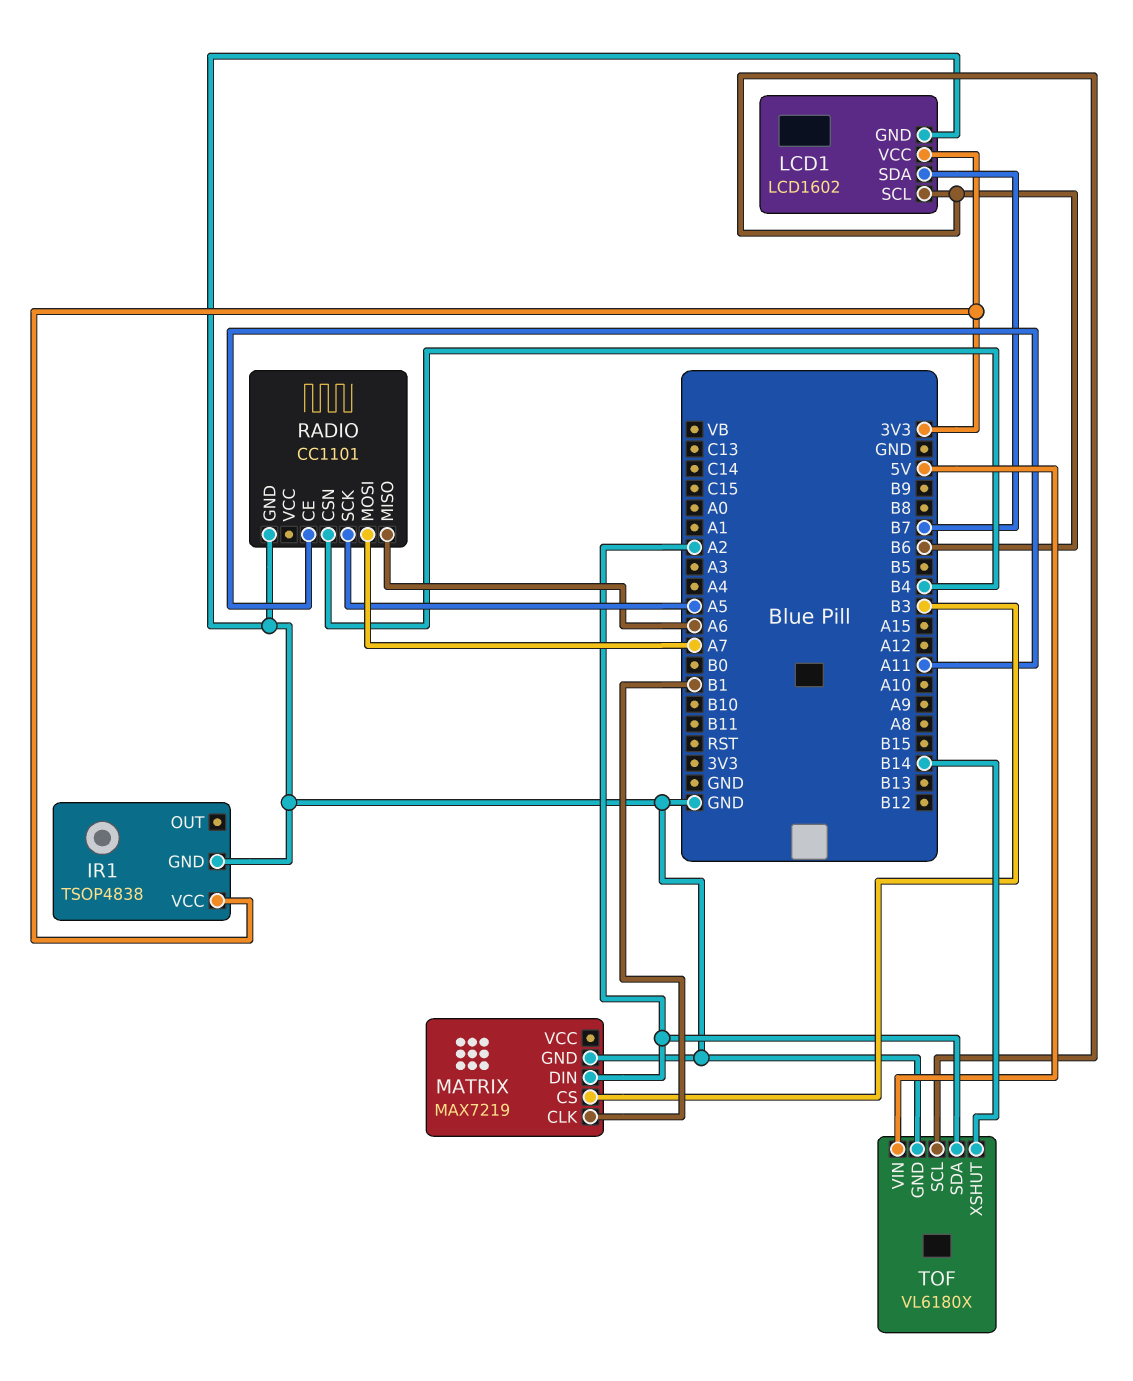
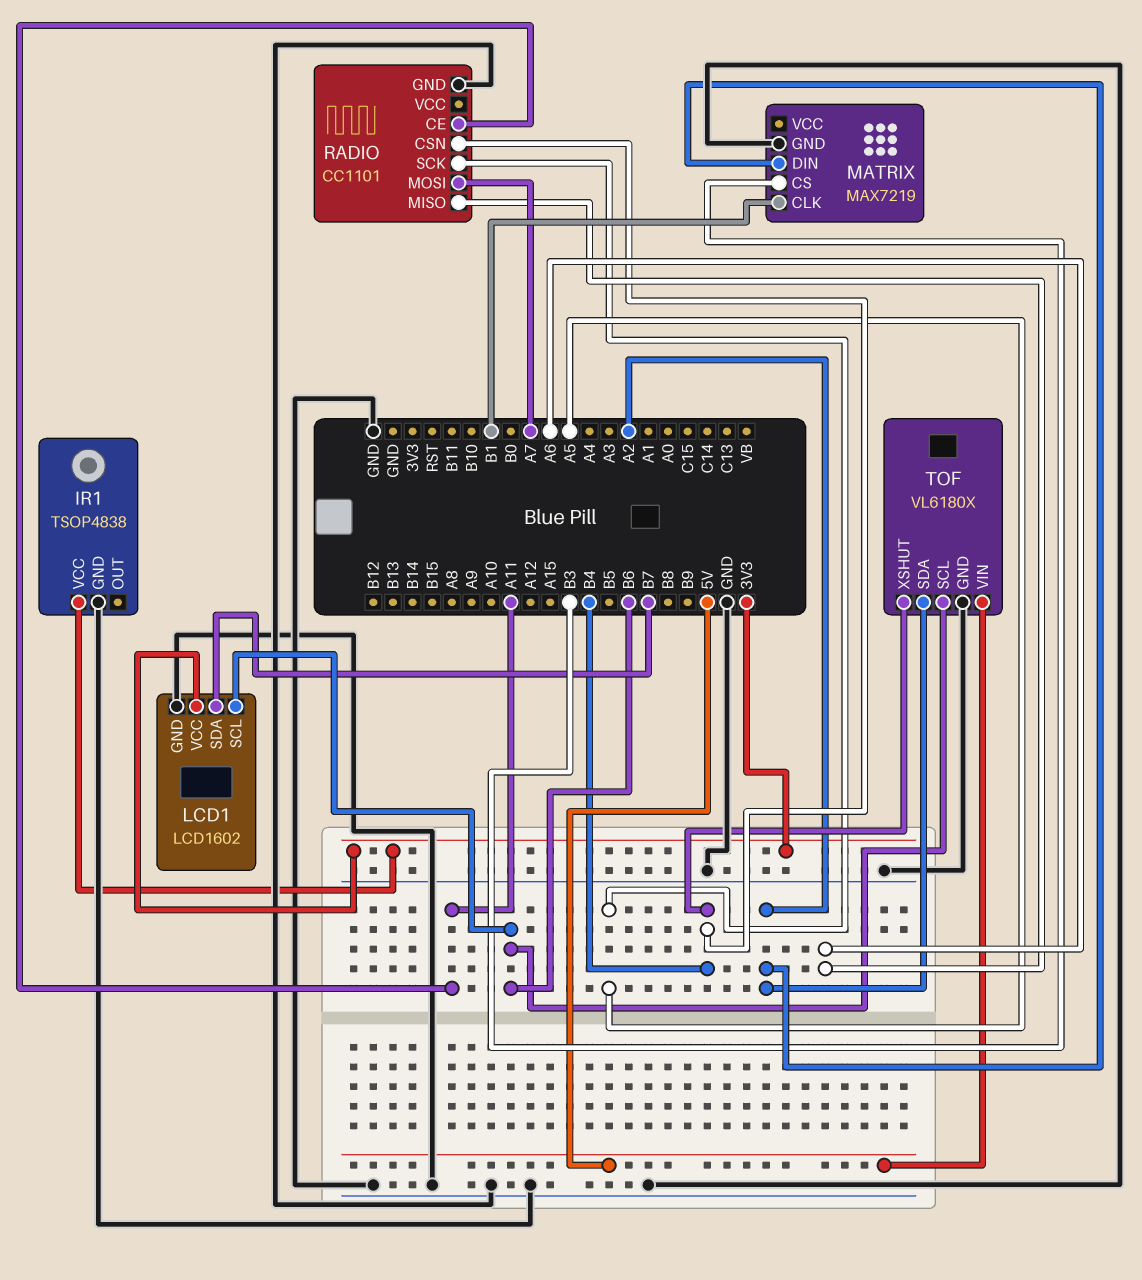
TOF pin XSHUT: B14 -> B4

